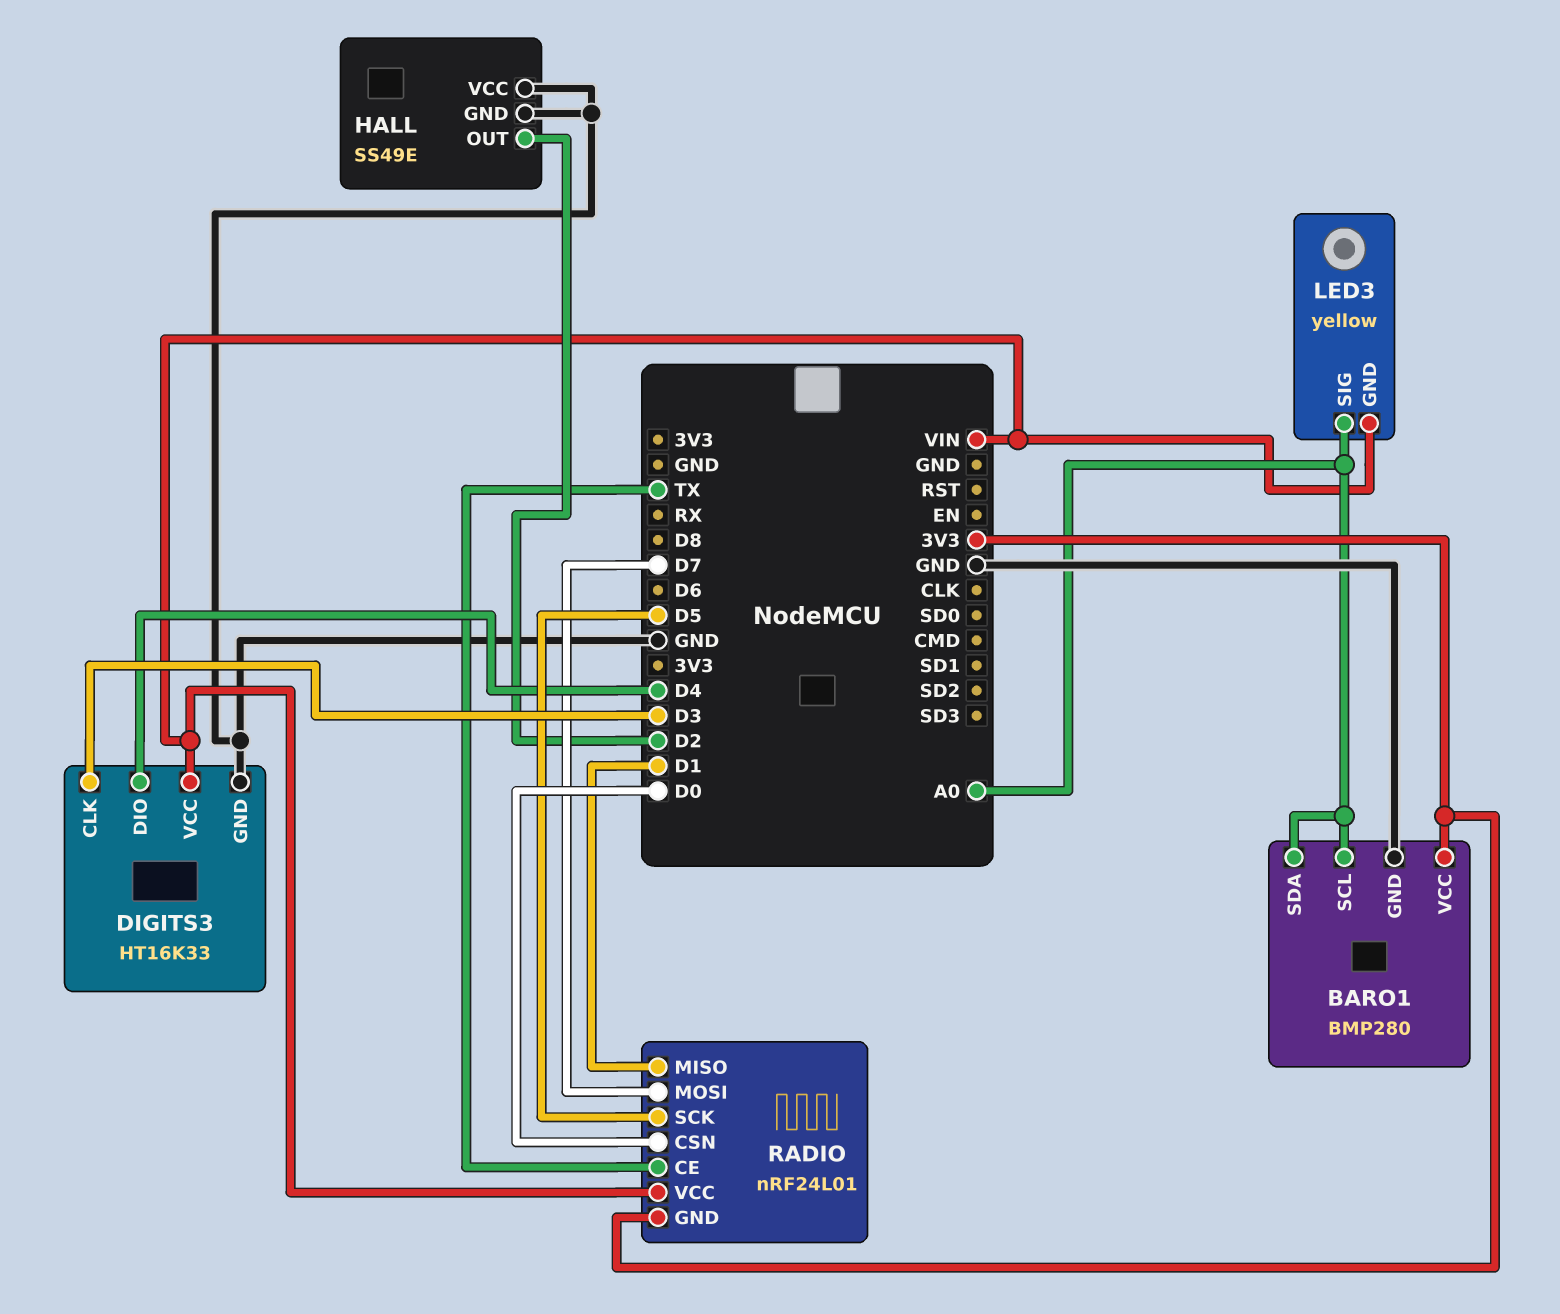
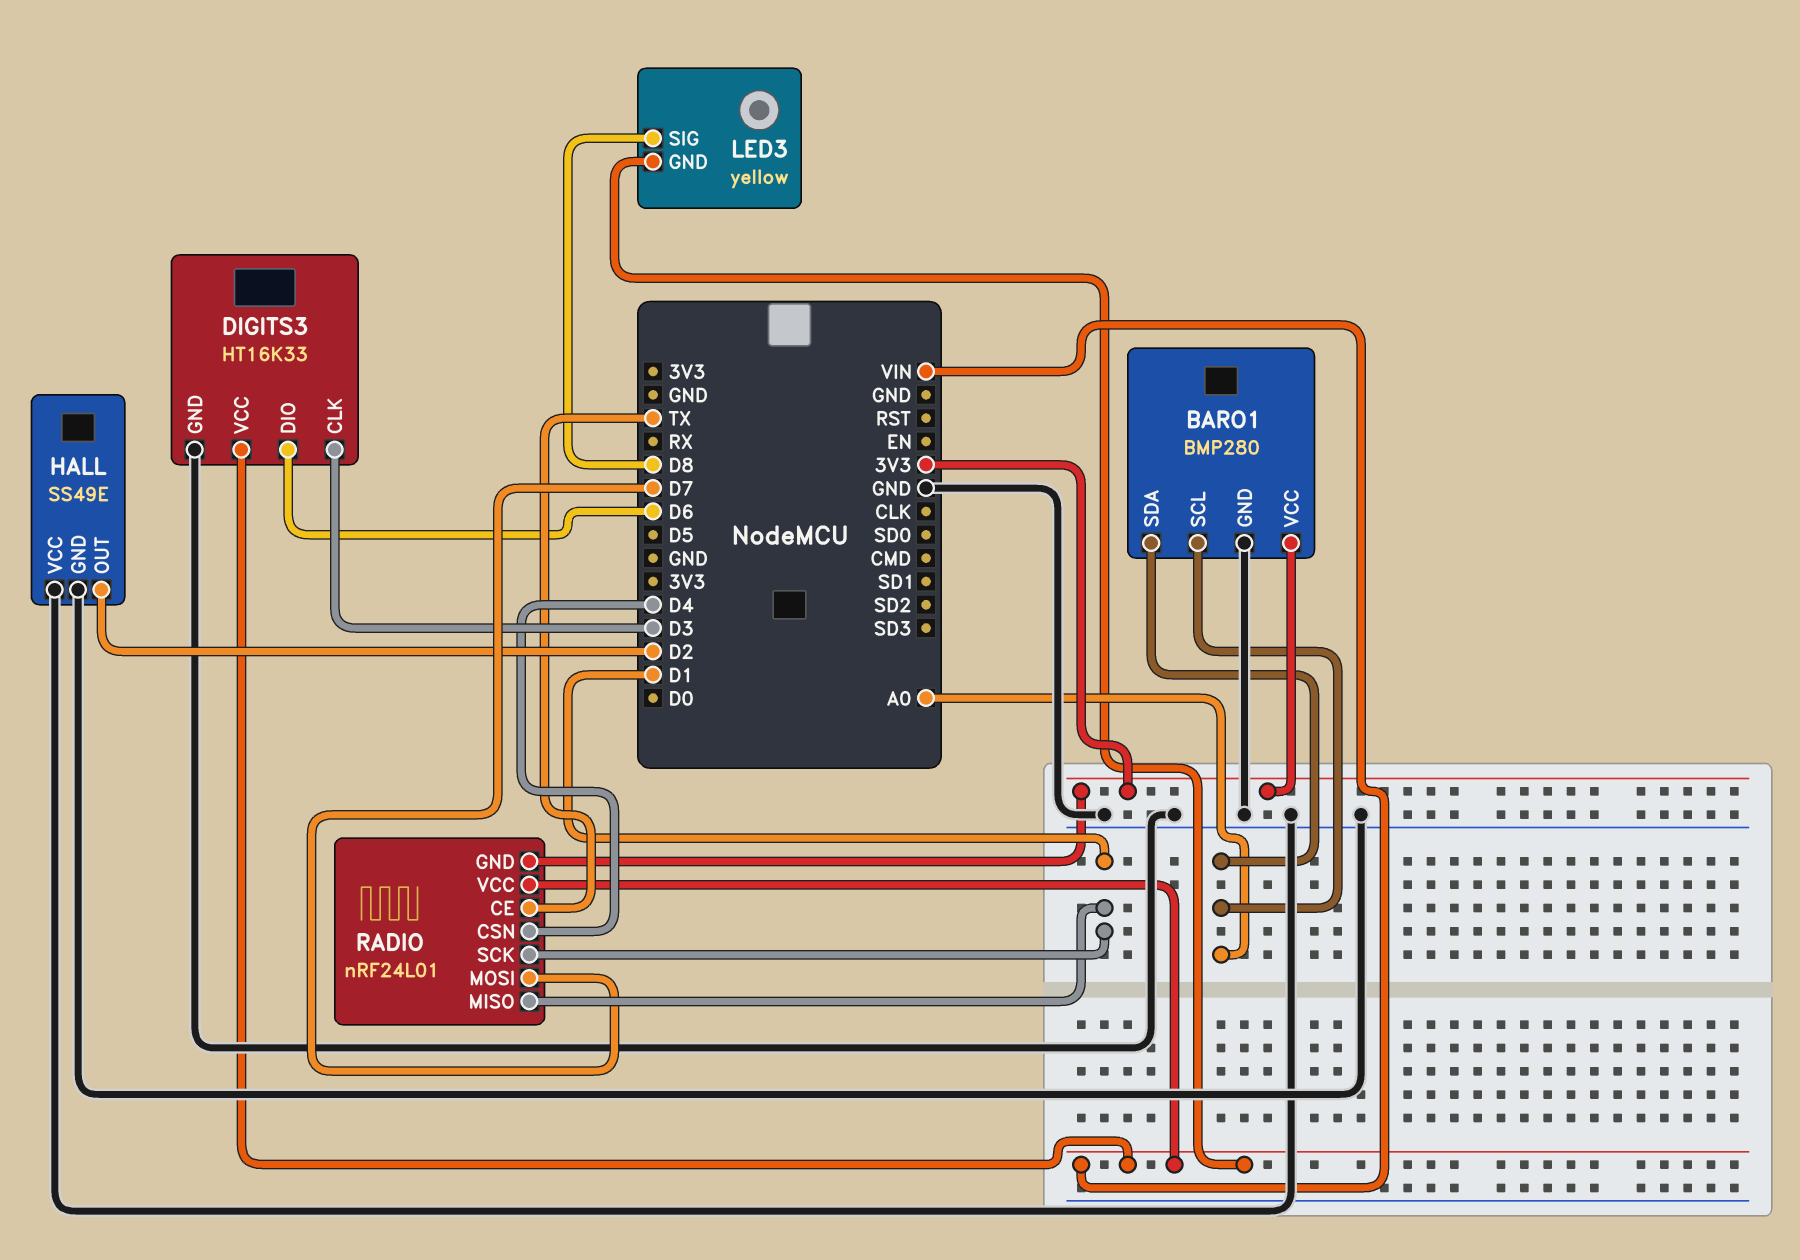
DIGITS3 pin DIO: D4 -> D6
LED3 pin SIG: A0 -> D8
RADIO pin CSN: D0 -> D4
RADIO pin SCK: D5 -> D1

